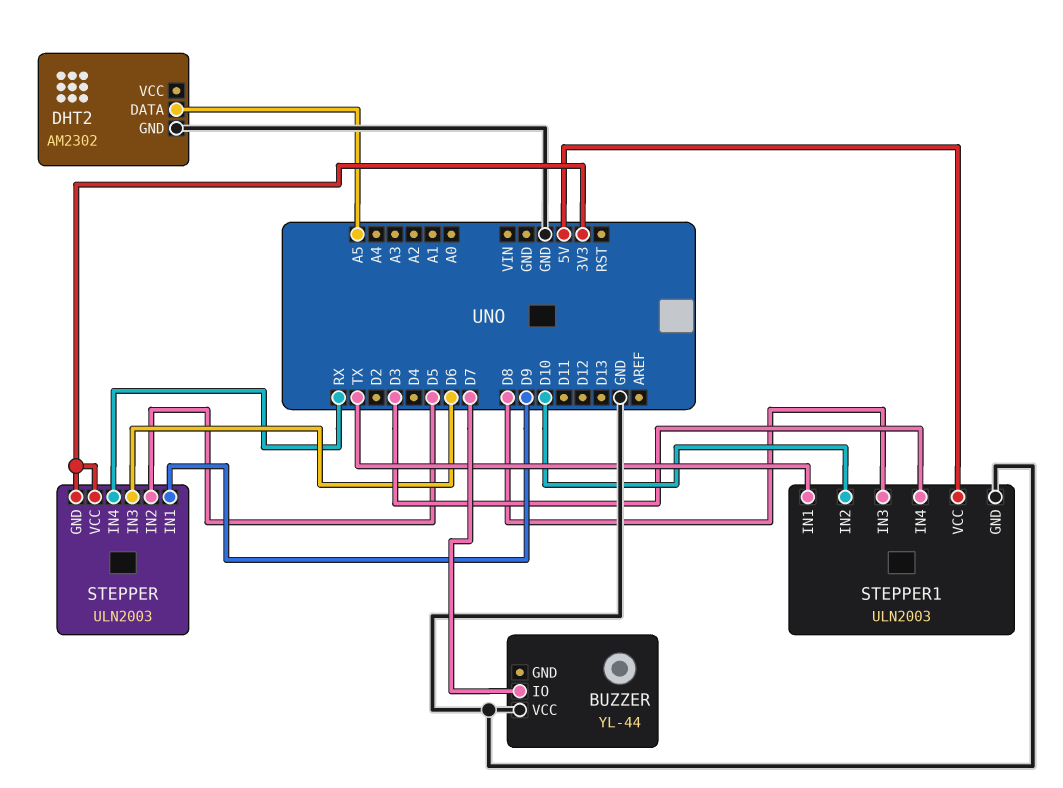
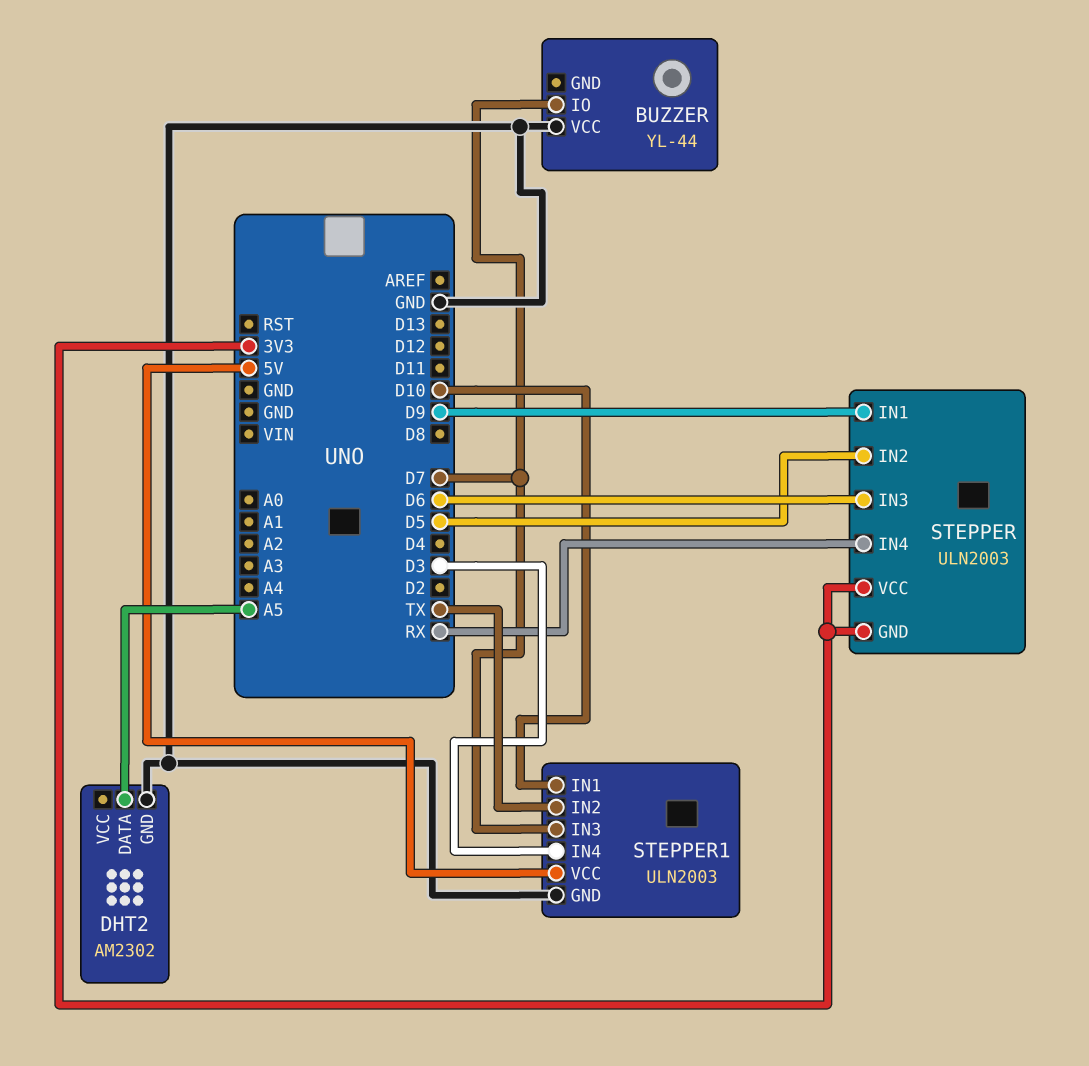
STEPPER1 pin IN1: TX -> D10
STEPPER1 pin IN2: D10 -> TX
STEPPER1 pin IN3: D8 -> D7

